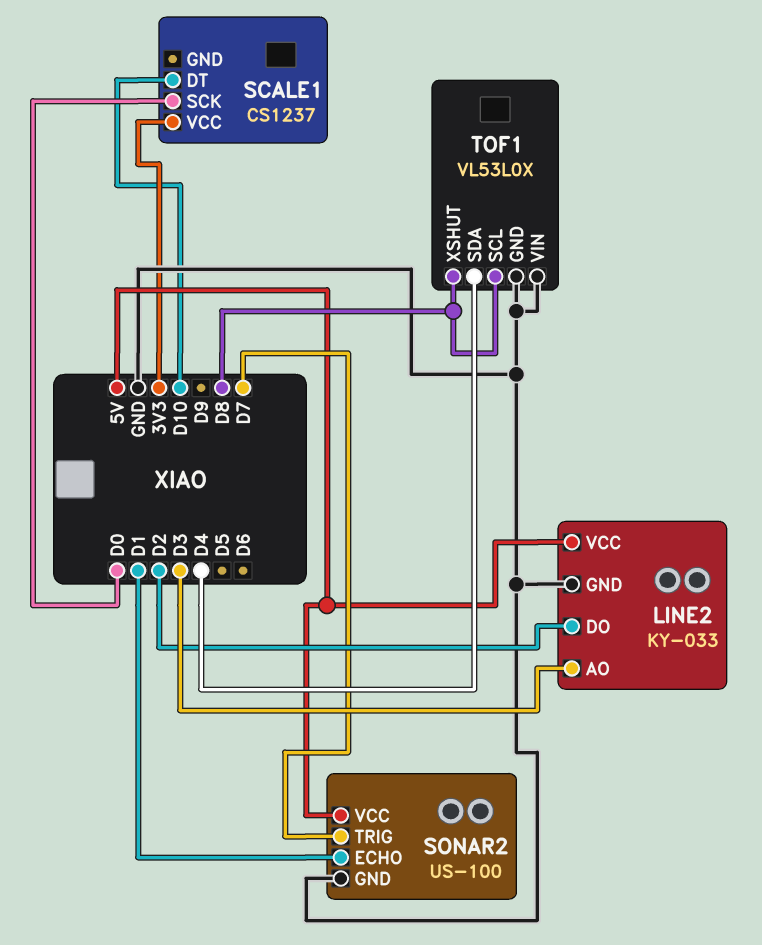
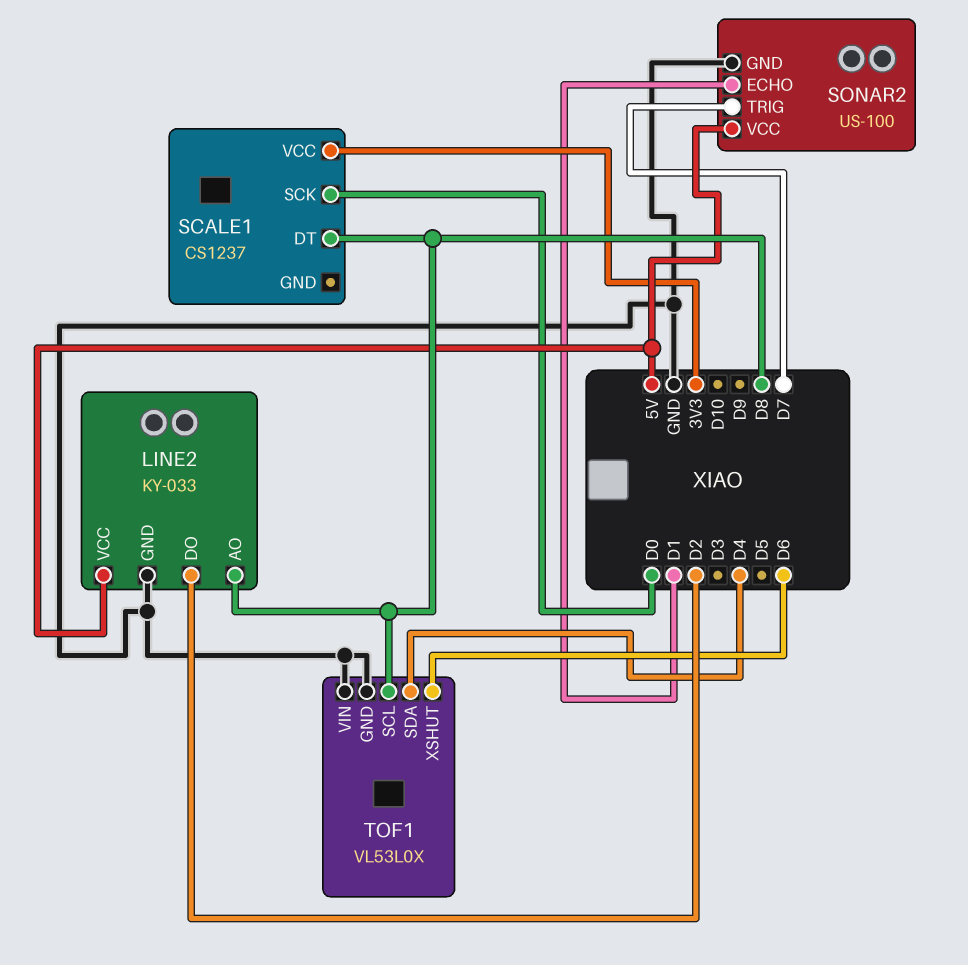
LINE2 pin AO: D3 -> D8
SCALE1 pin DT: D10 -> D8
TOF1 pin XSHUT: D8 -> D6

